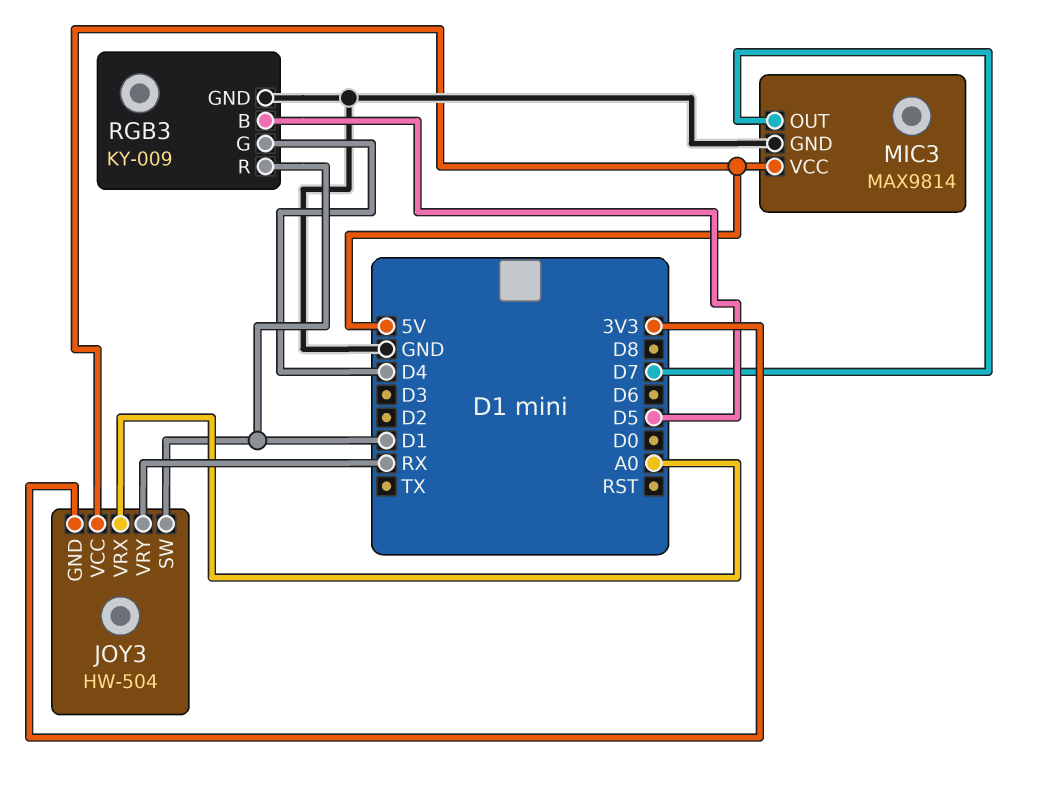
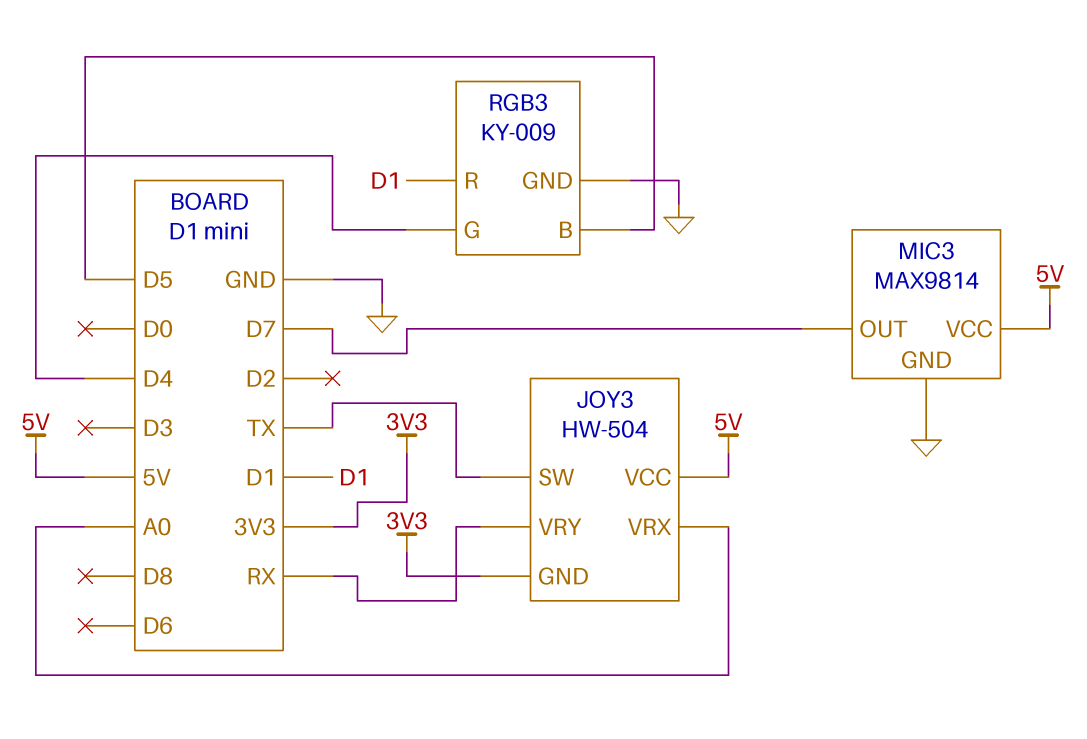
JOY3 pin SW: D1 -> TX

